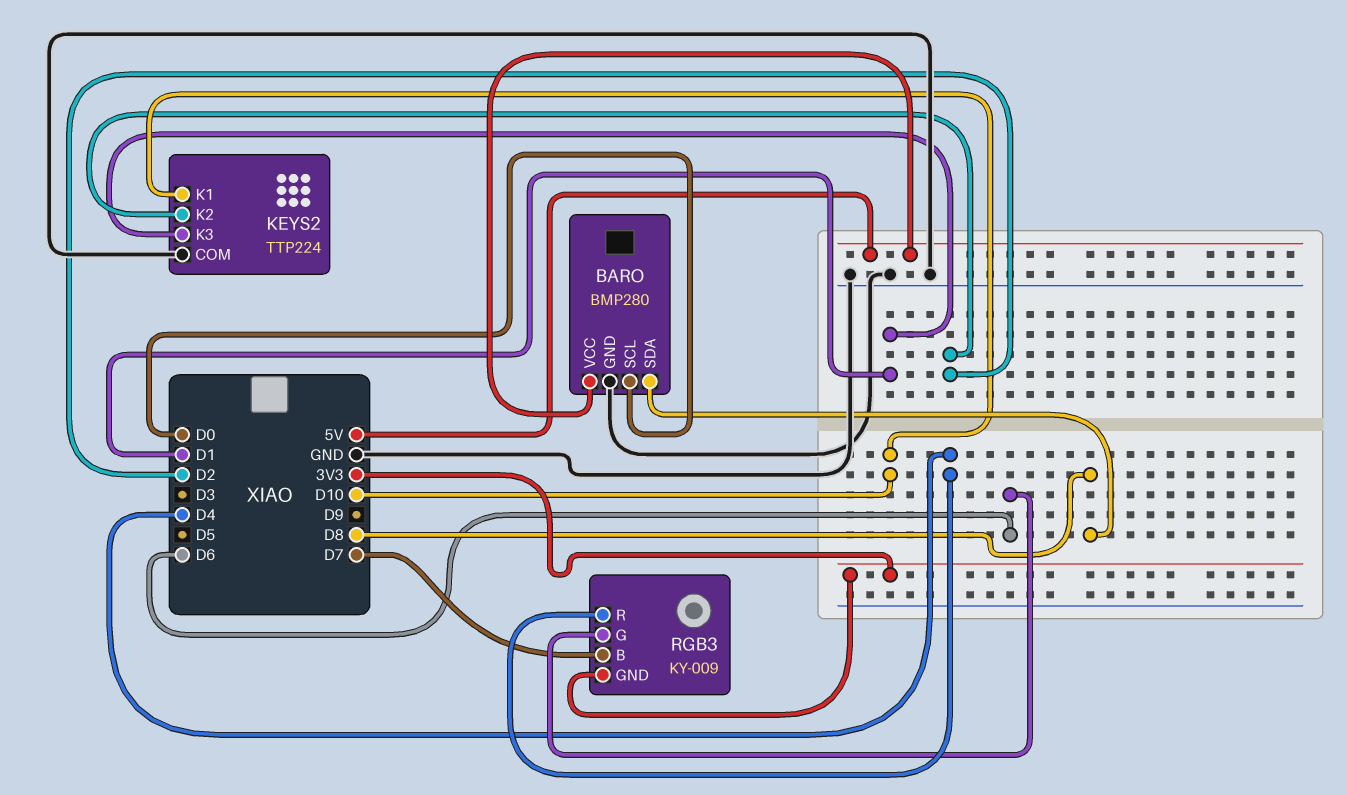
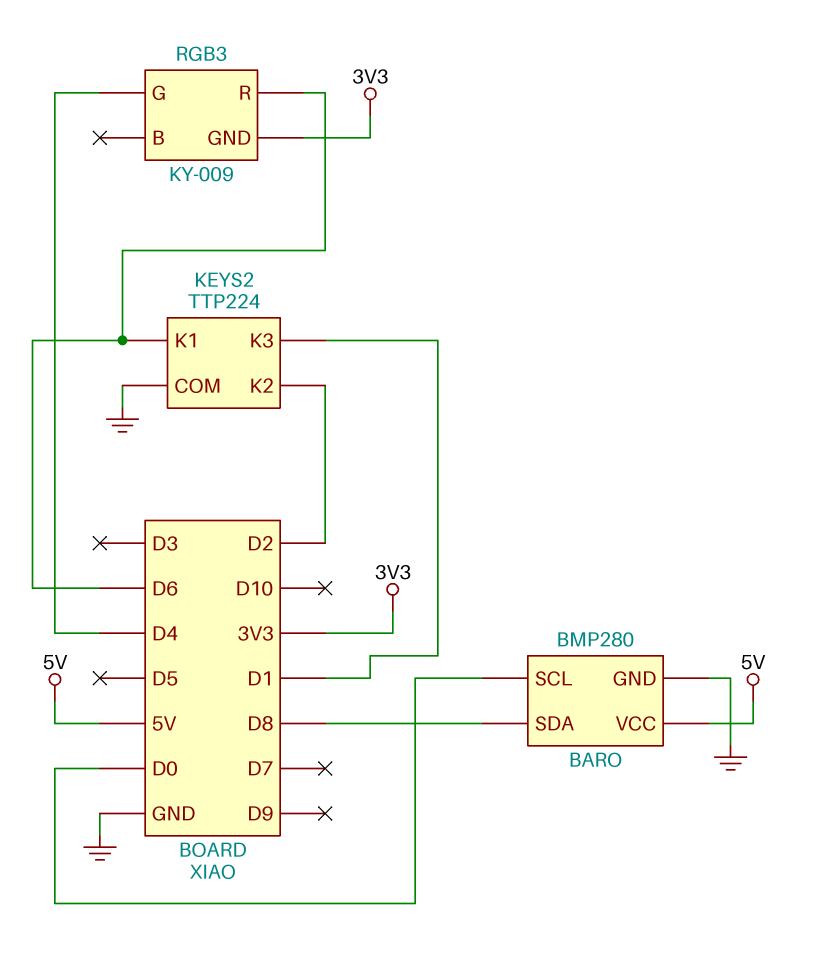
KEYS2 pin K1: D10 -> D6
RGB3 pin B: D7 -> none
RGB3 pin G: D6 -> D4
RGB3 pin R: D4 -> D6

